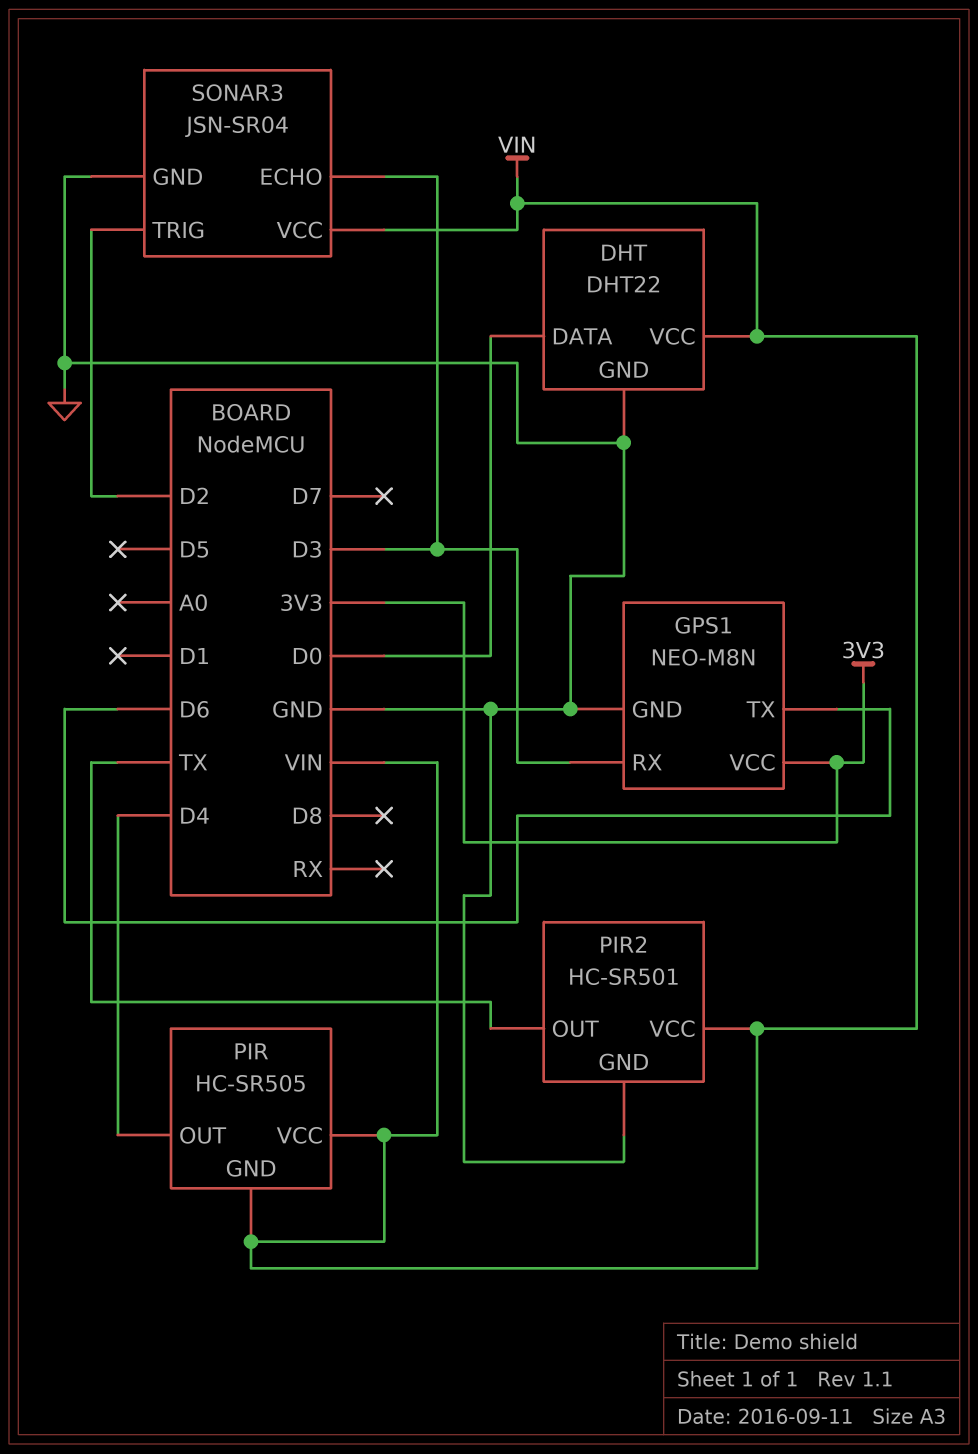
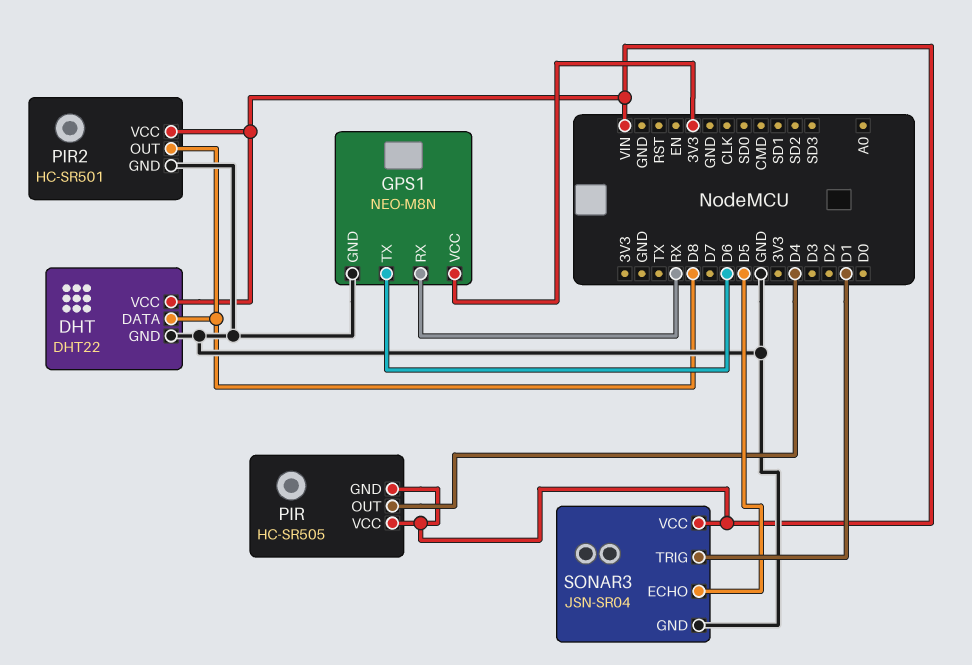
DHT pin DATA: D0 -> D8
GPS1 pin RX: D3 -> RX
PIR2 pin OUT: TX -> D8
SONAR3 pin ECHO: D3 -> D5
SONAR3 pin TRIG: D2 -> D1

